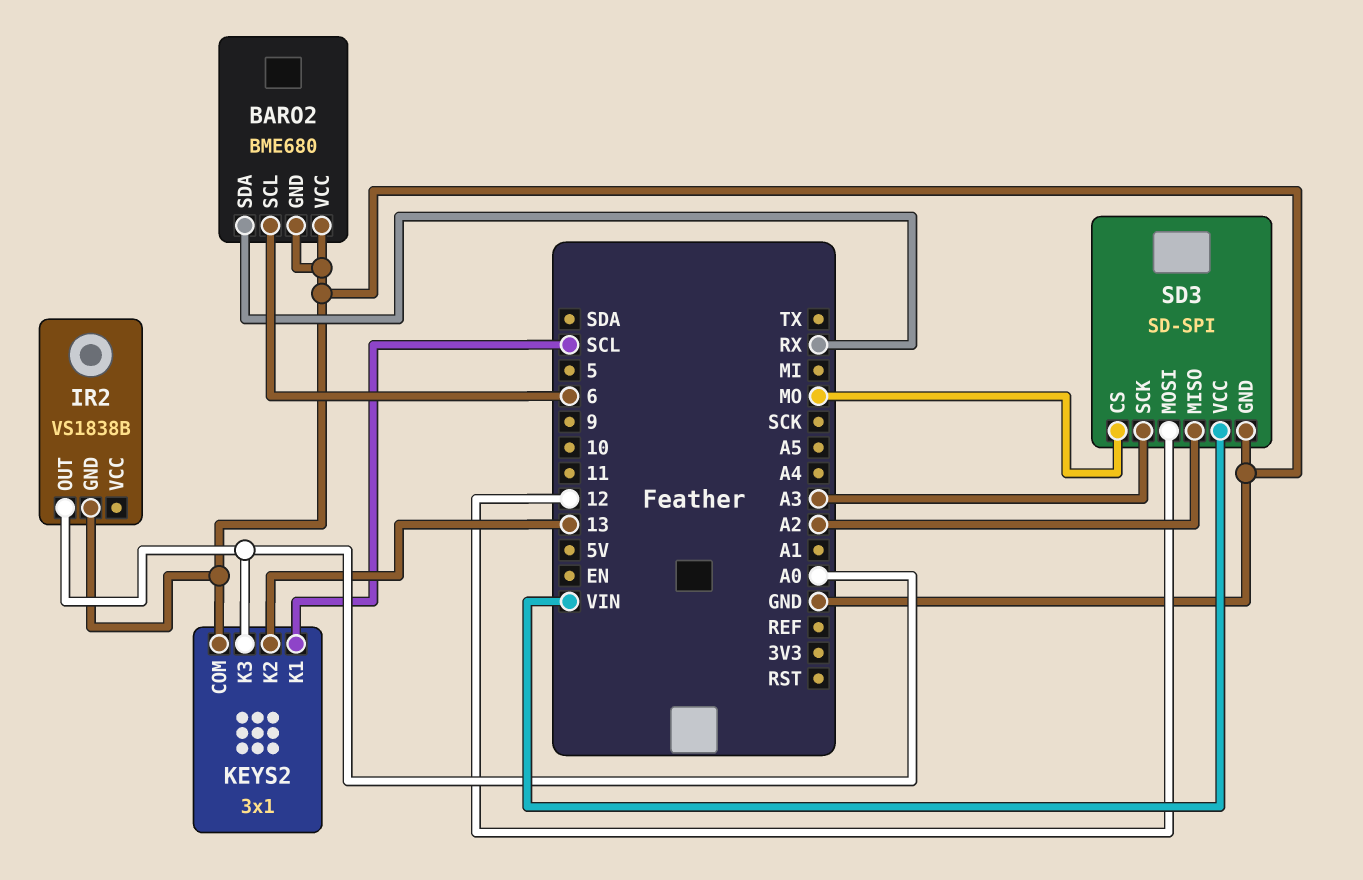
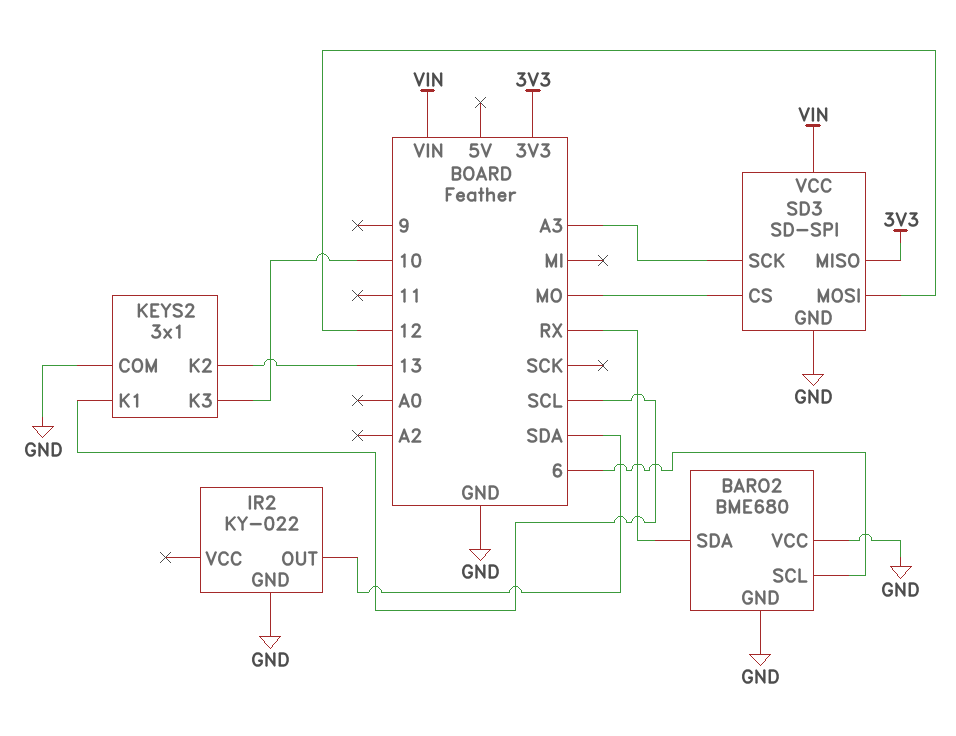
IR2: VS1838B -> KY-022
IR2 pin OUT: A0 -> SDA
KEYS2 pin K3: A0 -> 10
SD3 pin MISO: A2 -> 3V3

